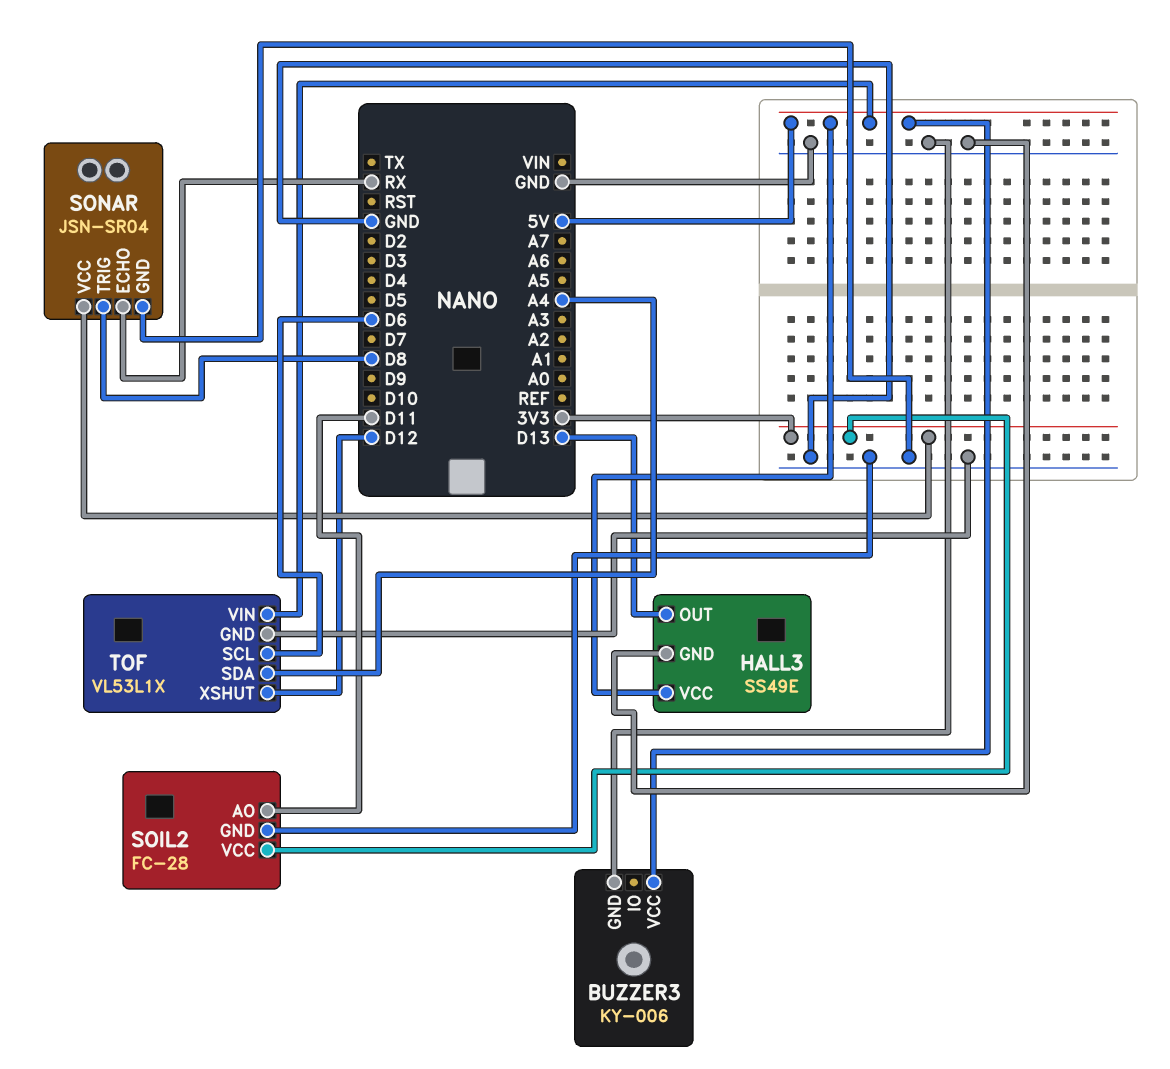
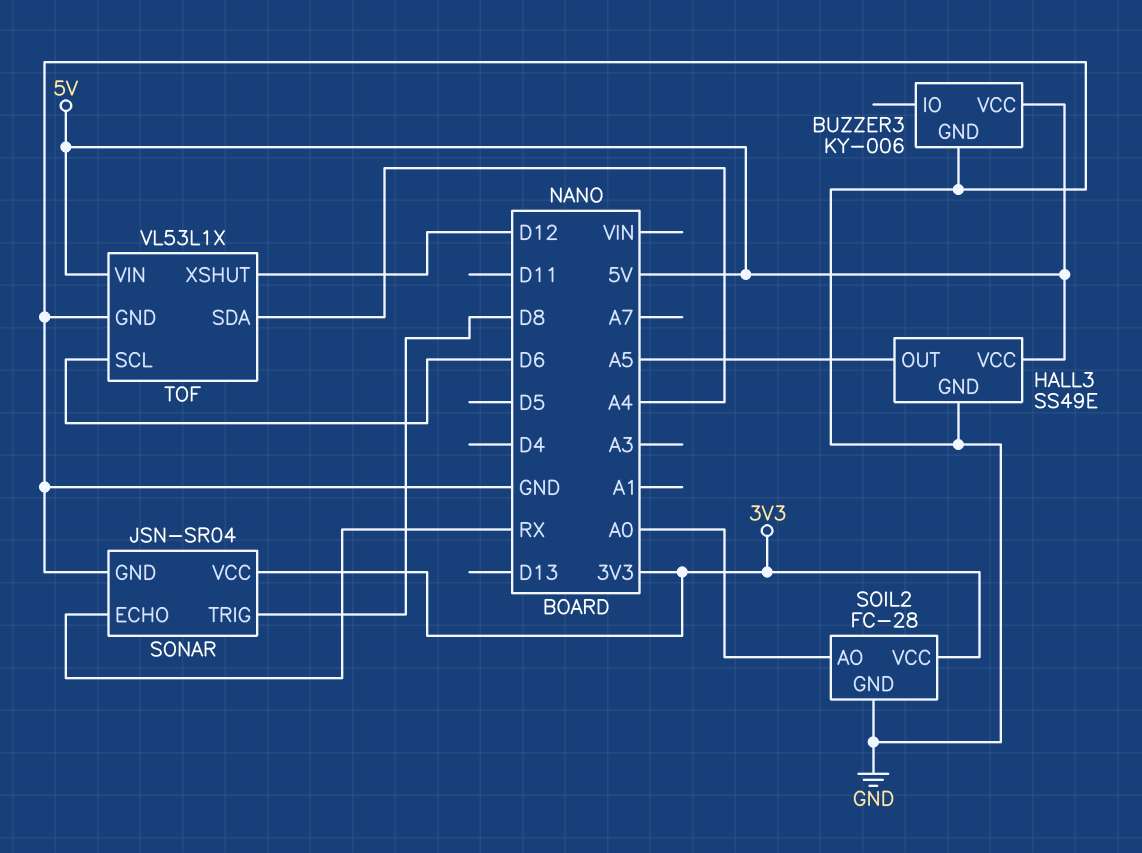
HALL3 pin OUT: D13 -> A5
SOIL2 pin AO: D11 -> A0

